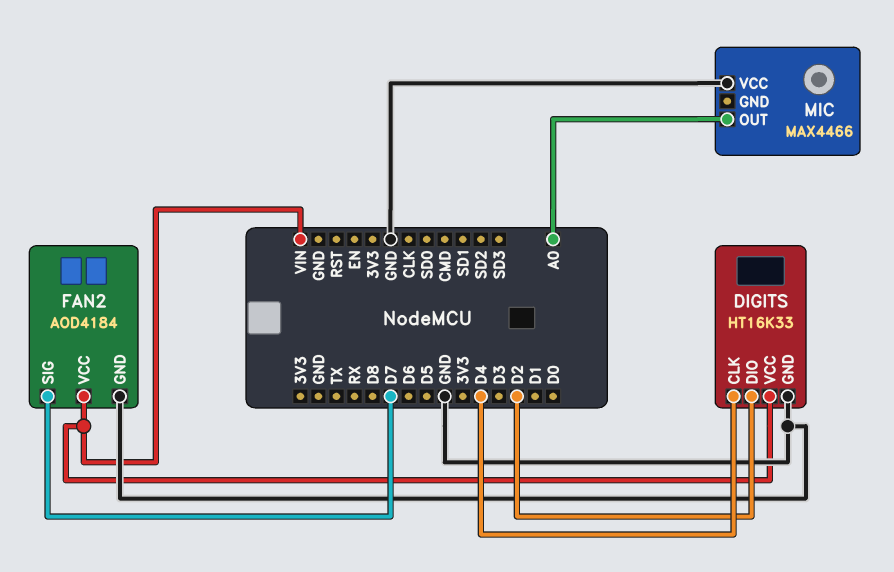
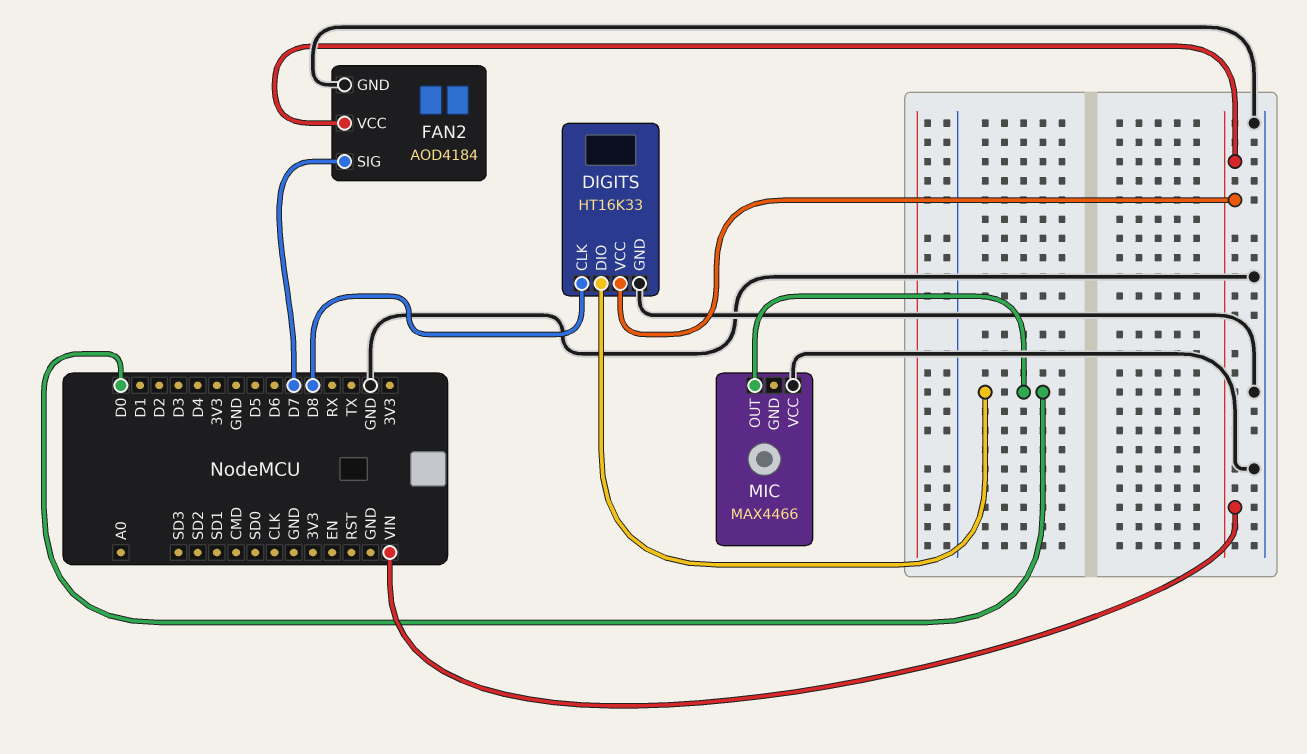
DIGITS pin CLK: D4 -> D8
DIGITS pin DIO: D2 -> D0
MIC pin OUT: A0 -> D0

